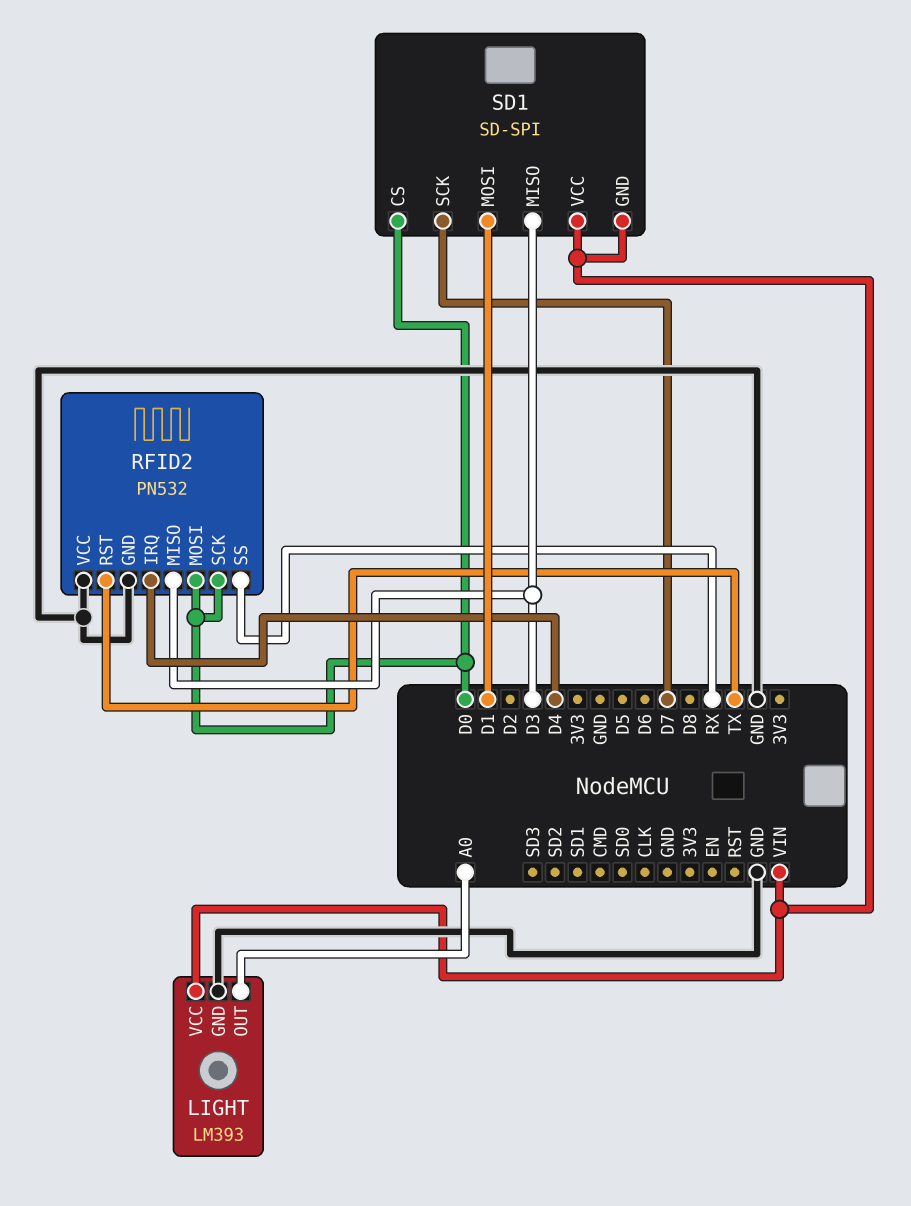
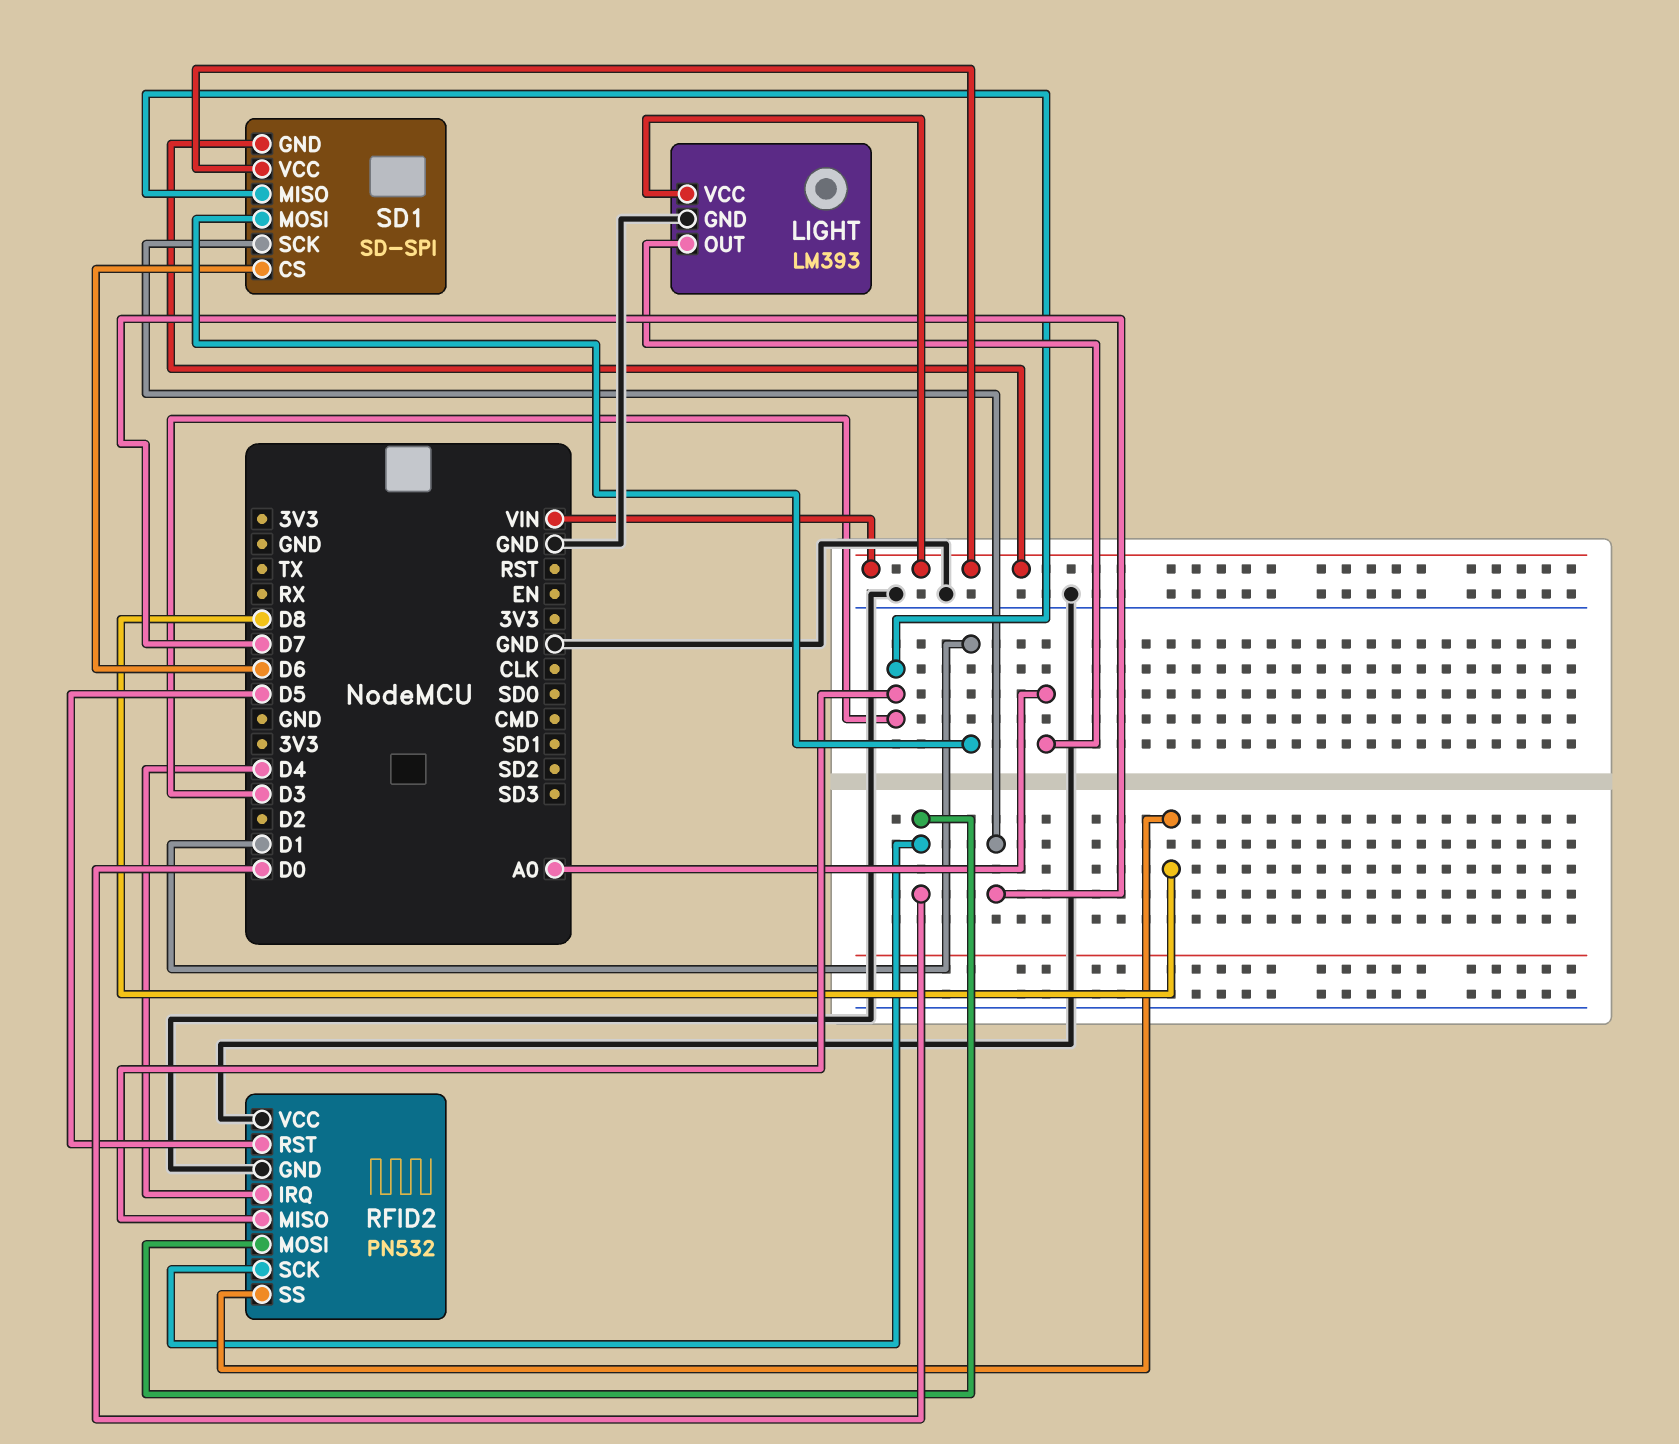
RFID2 pin RST: TX -> D5
RFID2 pin SS: RX -> D8
SD1 pin CS: D0 -> D6

